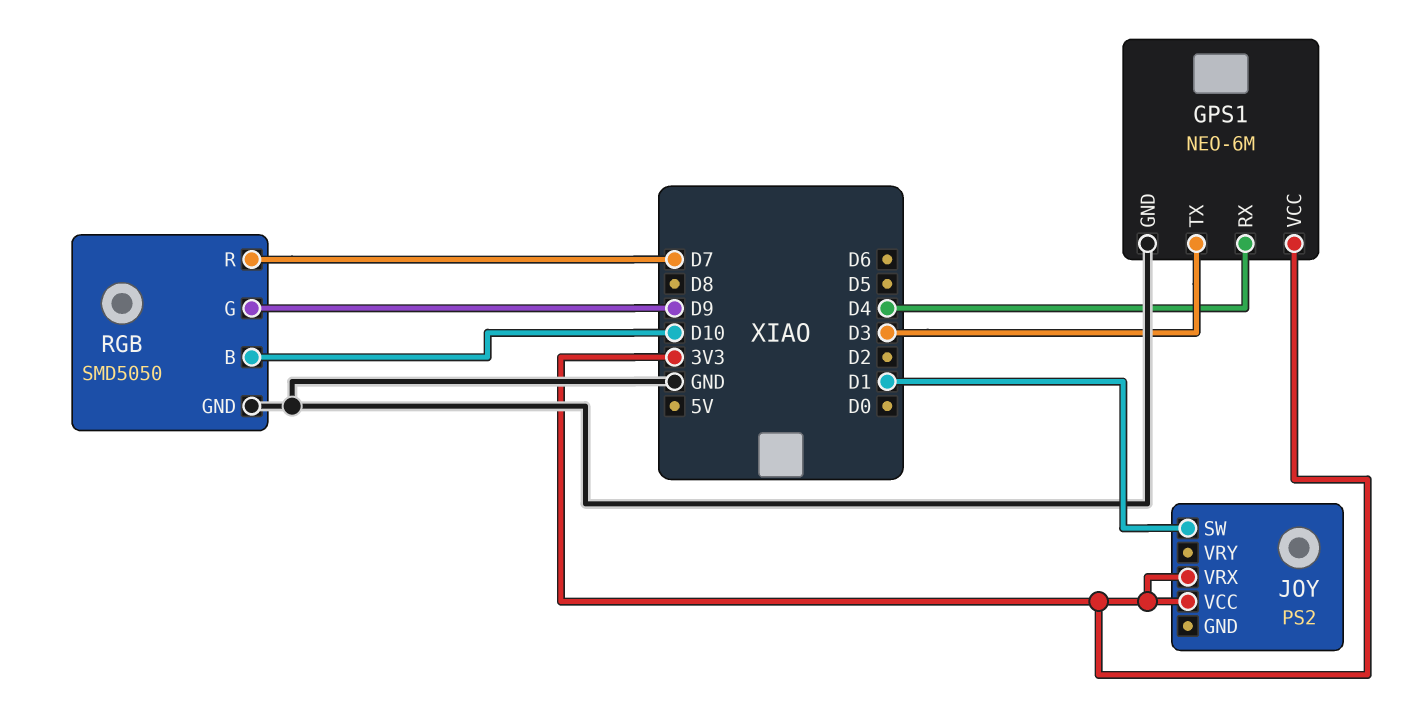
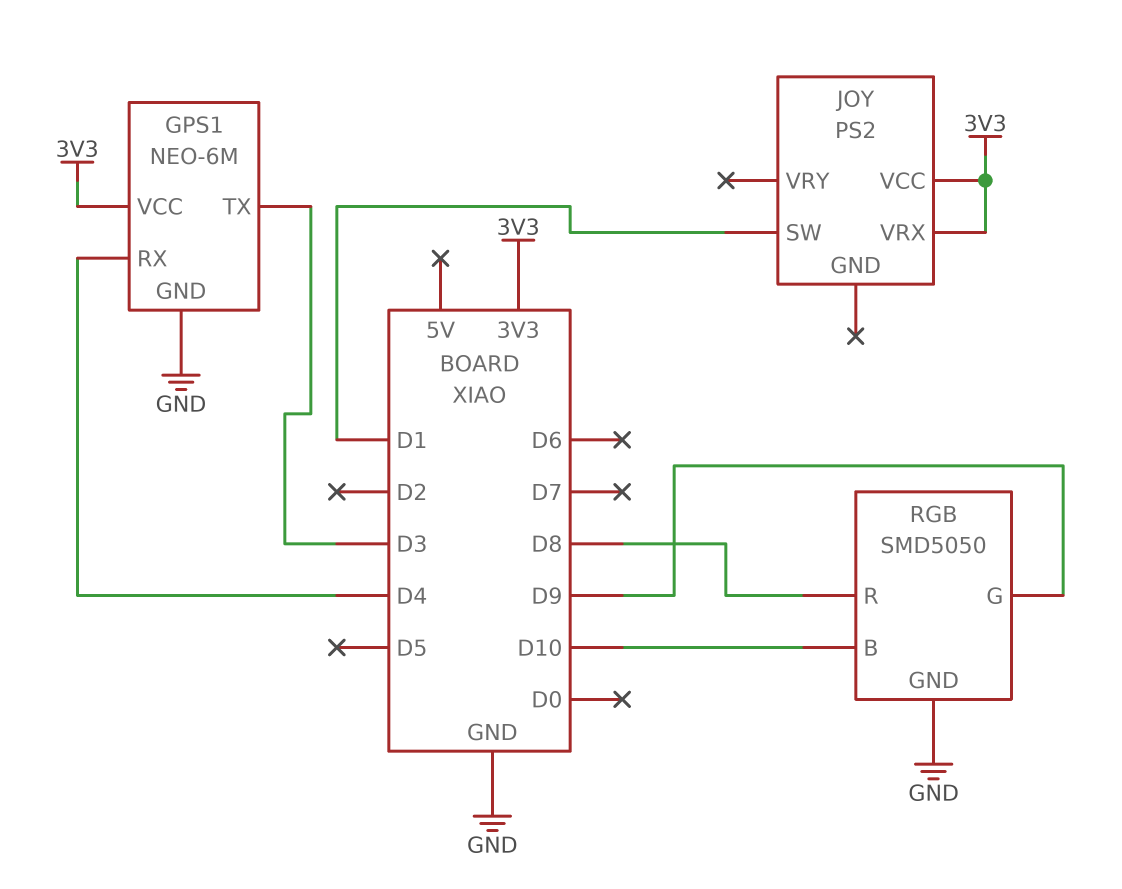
RGB pin R: D7 -> D8

